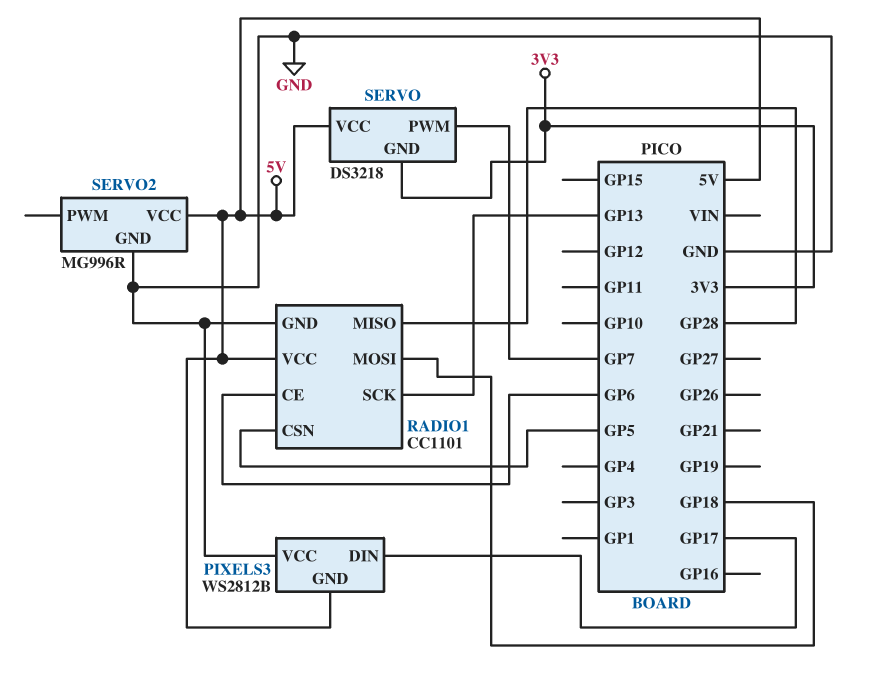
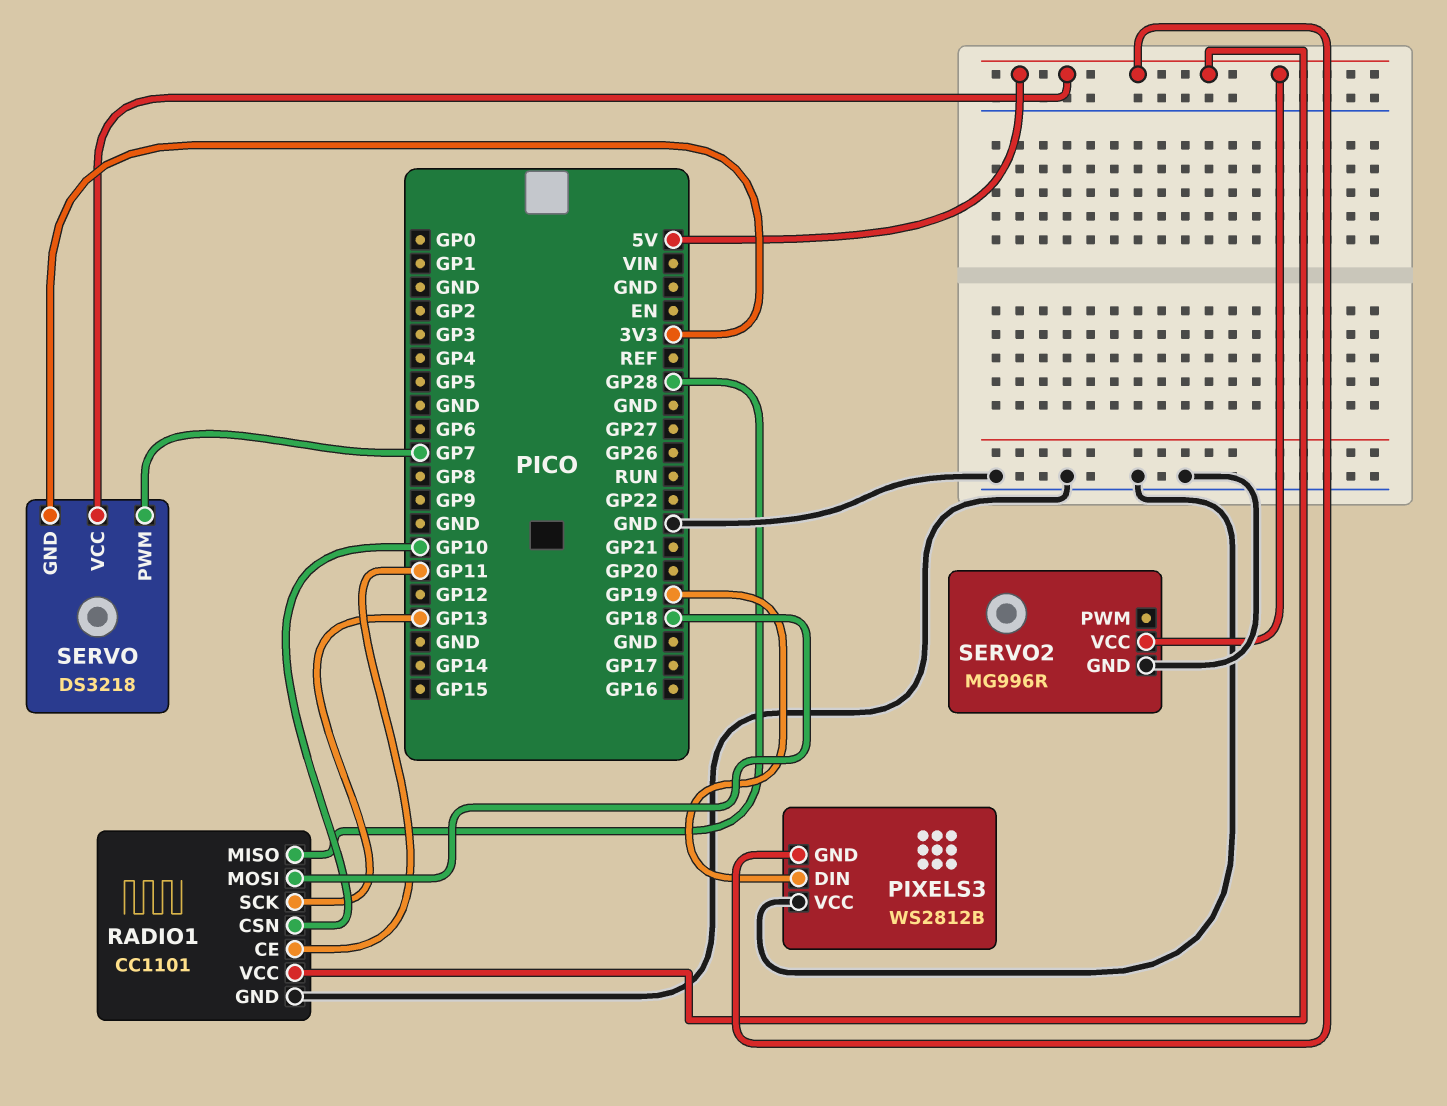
PIXELS3 pin DIN: GP17 -> GP19
RADIO1 pin CE: GP6 -> GP11
RADIO1 pin CSN: GP5 -> GP10

